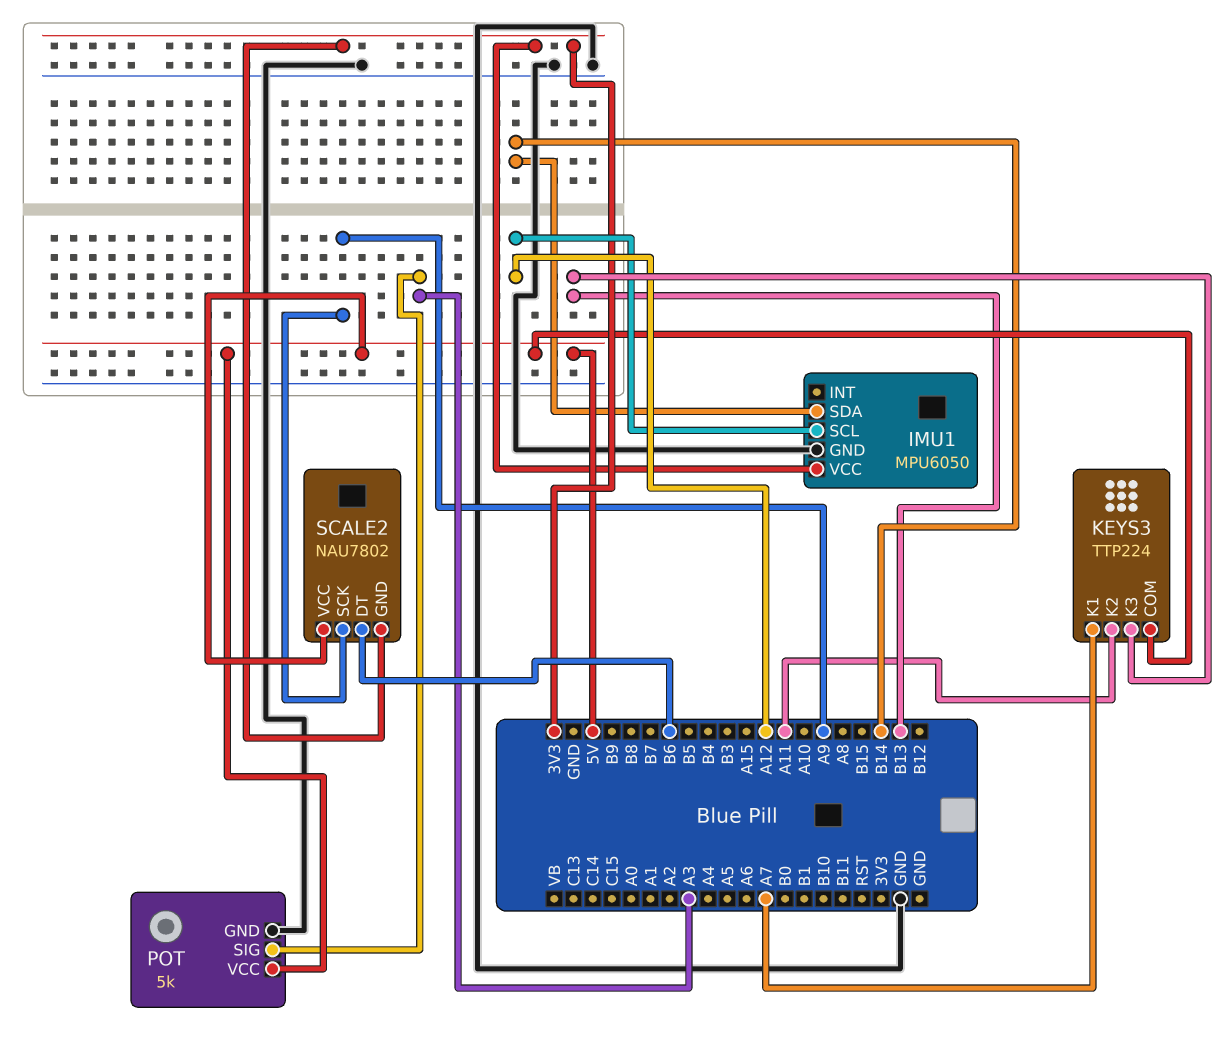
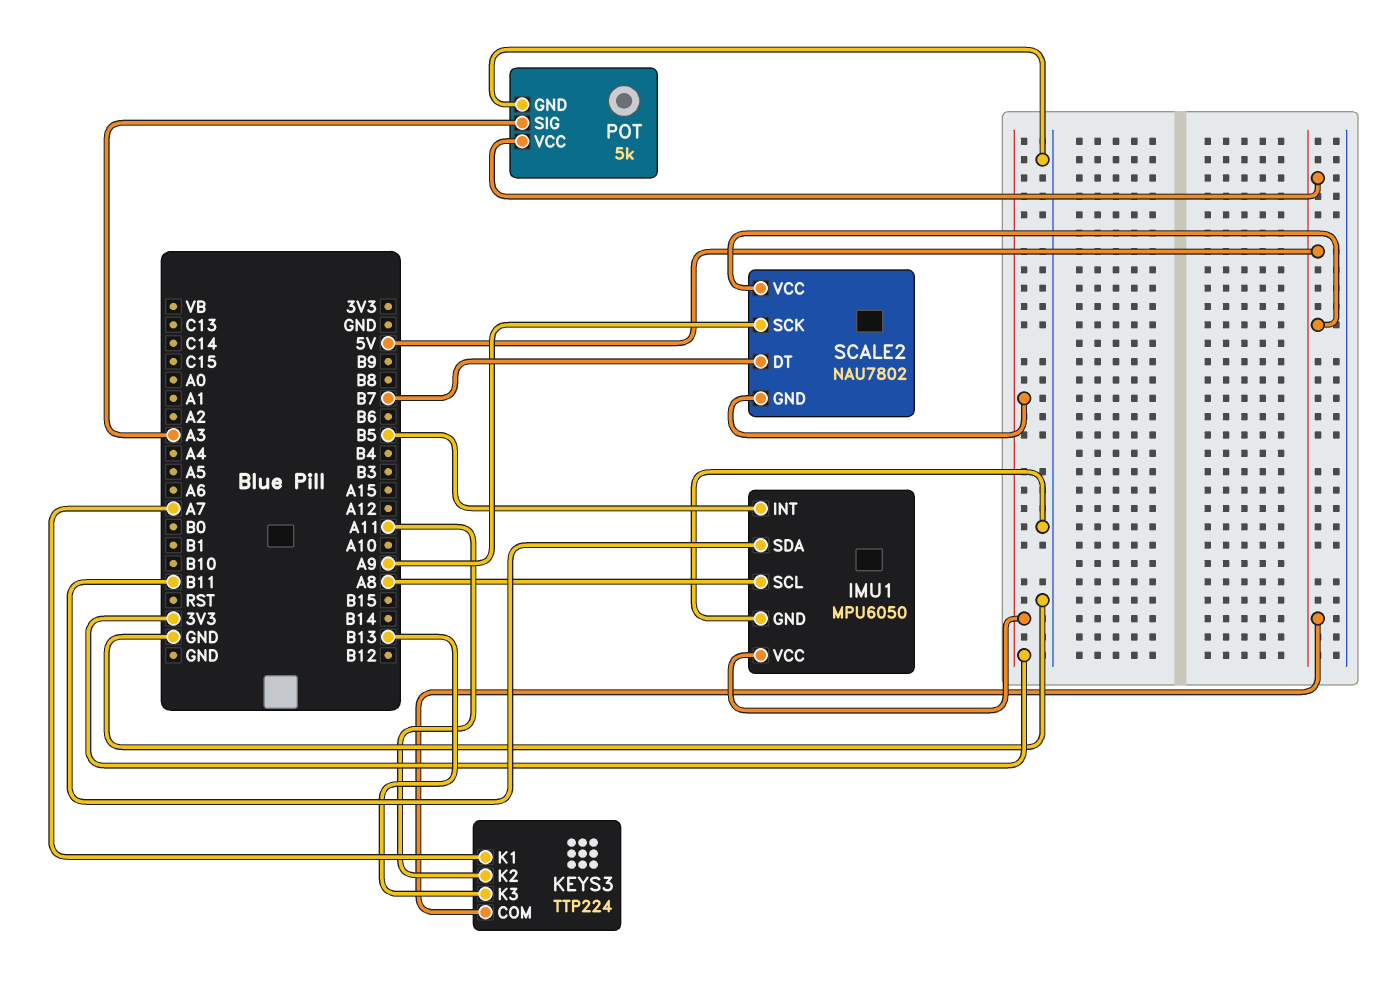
IMU1 pin INT: none -> B5
IMU1 pin SCL: A12 -> A8
IMU1 pin SDA: B14 -> B11
SCALE2 pin DT: B6 -> B7

